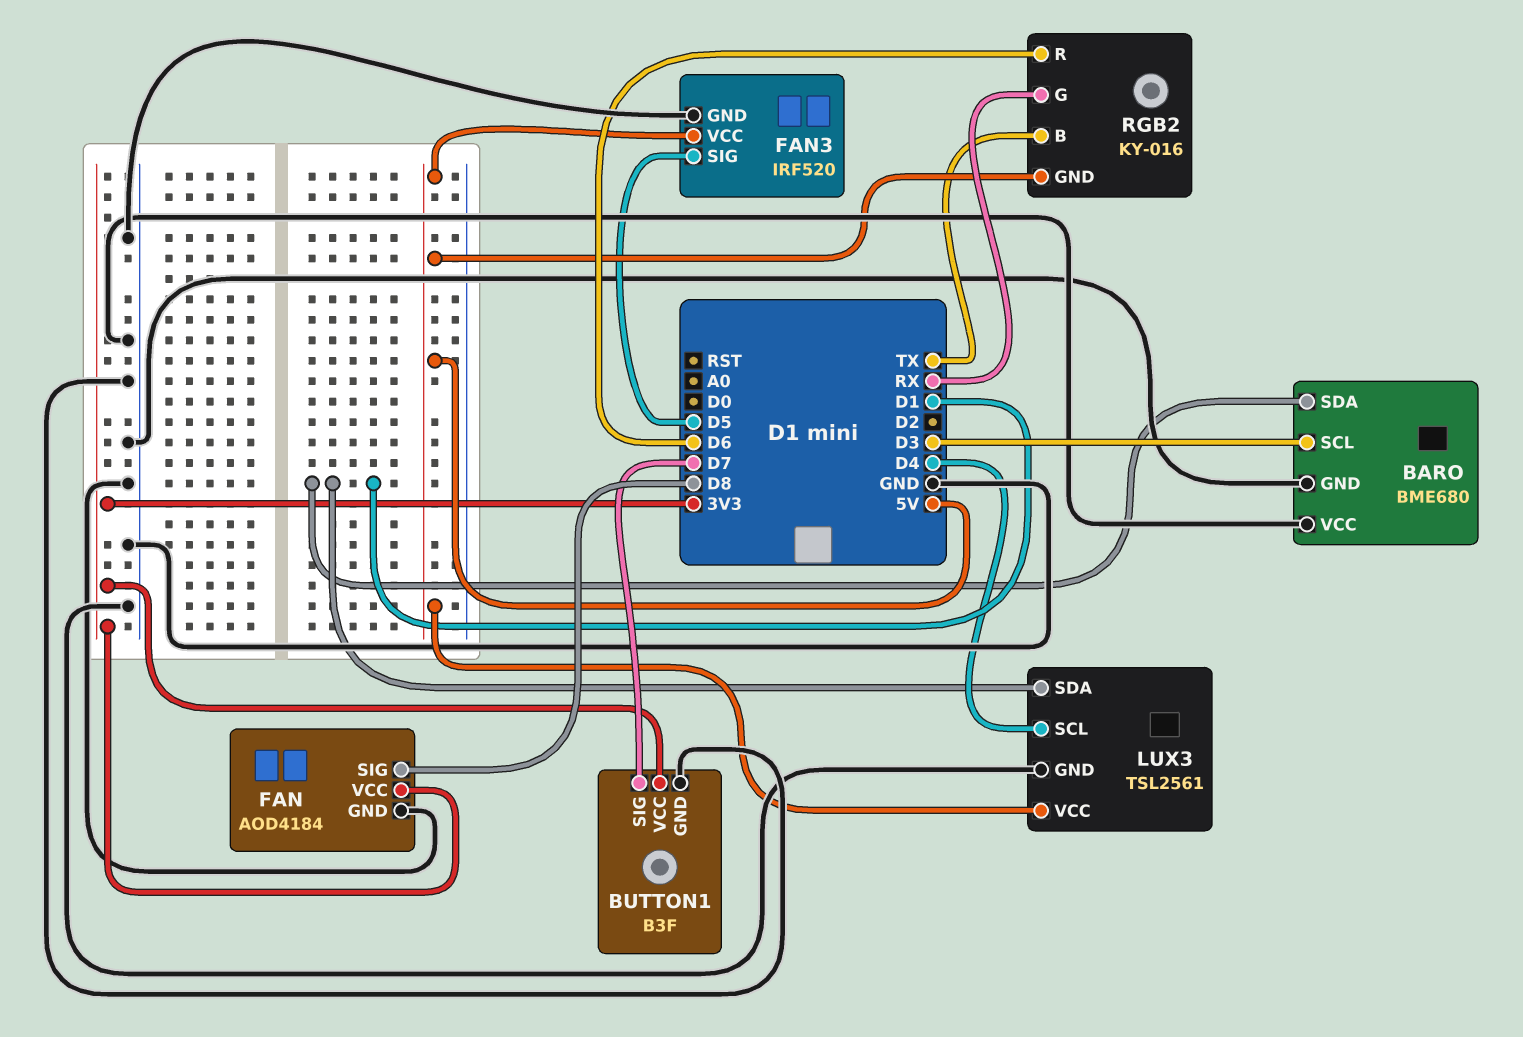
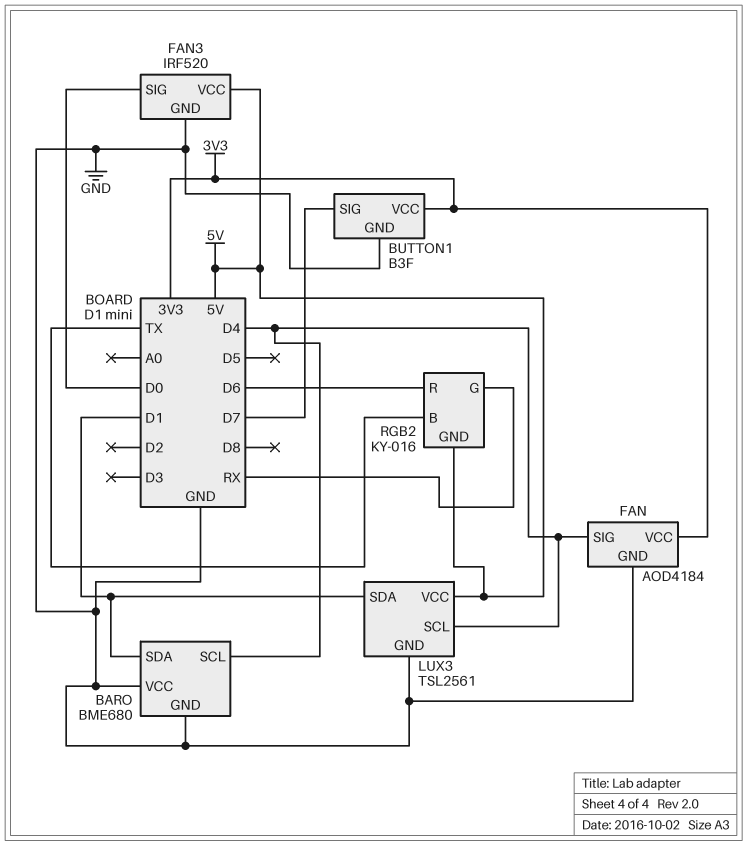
BARO pin SCL: D3 -> D4
FAN pin SIG: D8 -> D4
FAN3 pin SIG: D5 -> D0

